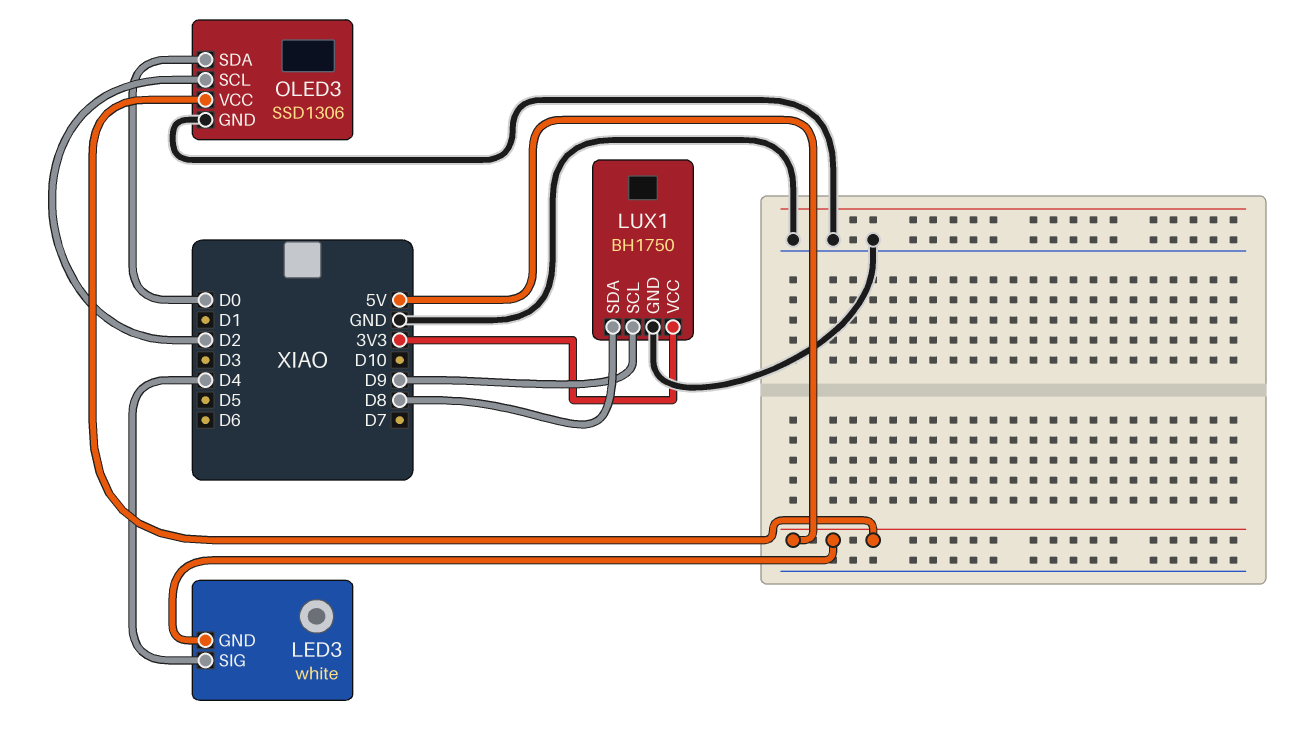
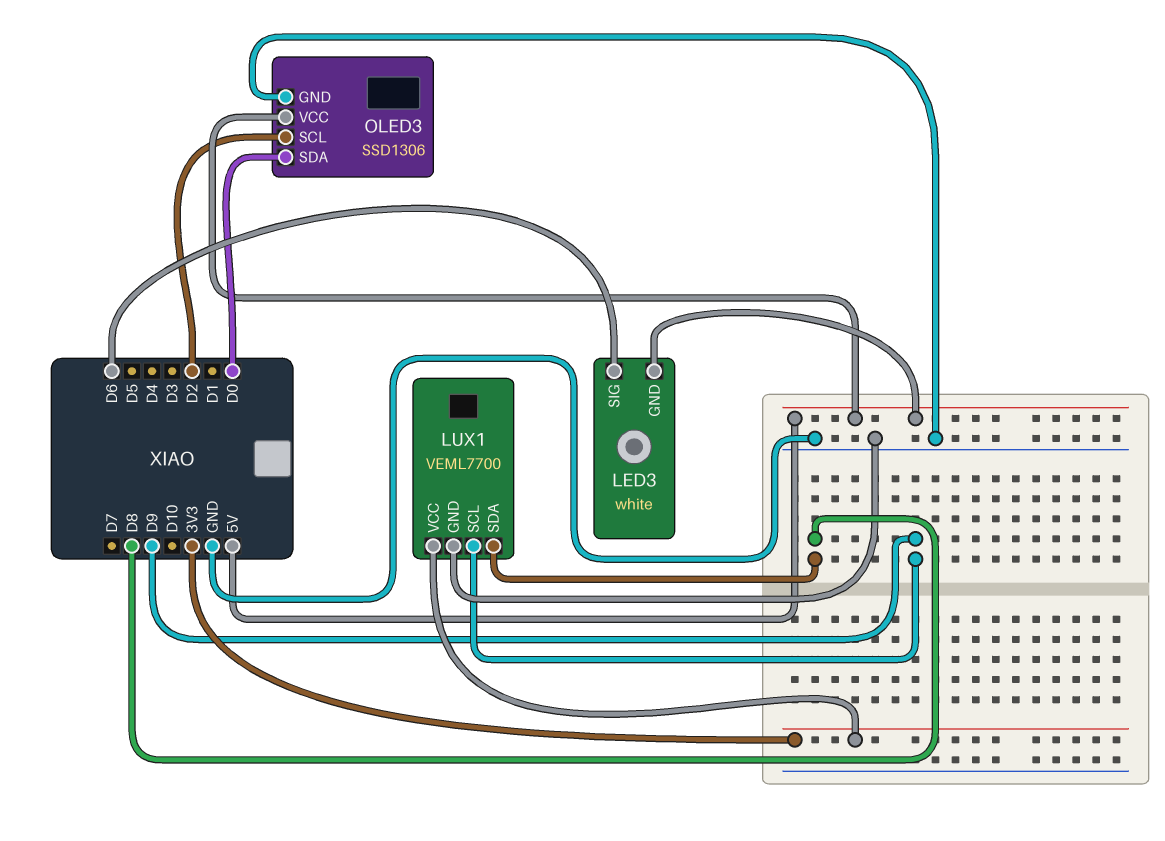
LED3 pin SIG: D4 -> D6
LUX1: BH1750 -> VEML7700

